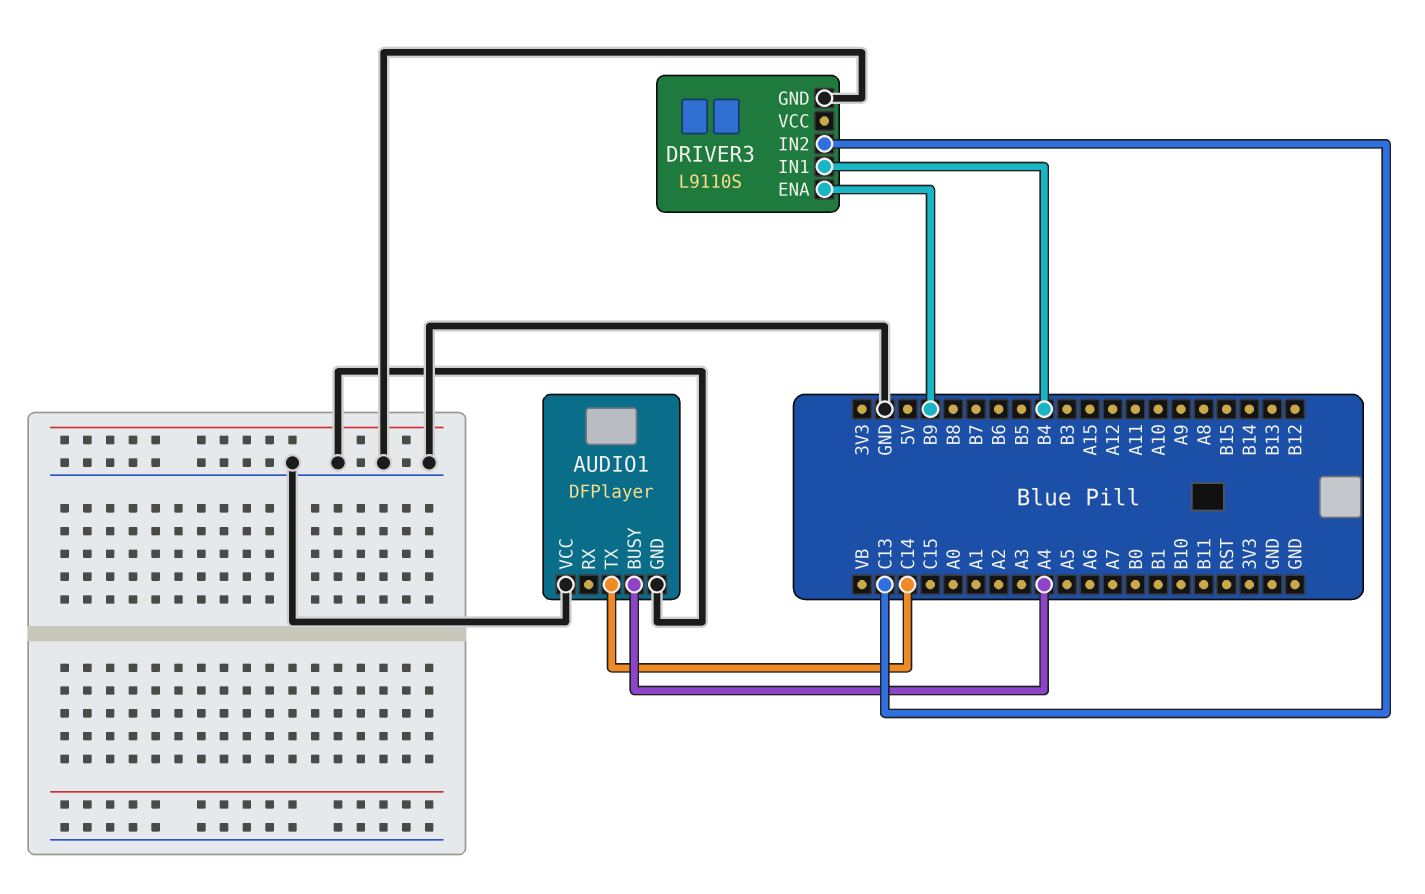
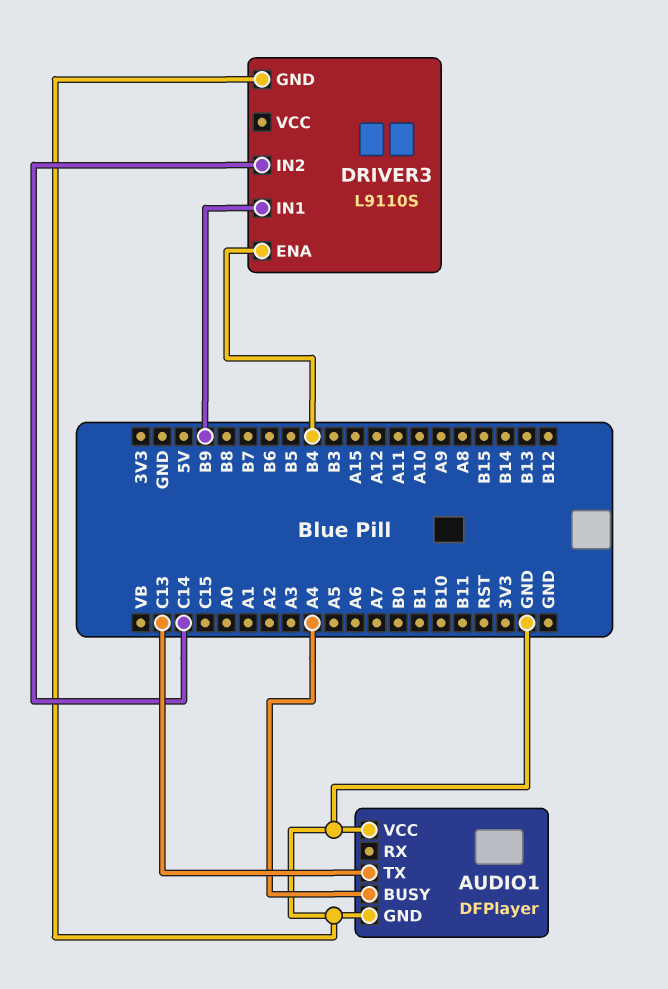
AUDIO1 pin TX: C14 -> C13
DRIVER3 pin ENA: B9 -> B4
DRIVER3 pin IN1: B4 -> B9
DRIVER3 pin IN2: C13 -> C14

